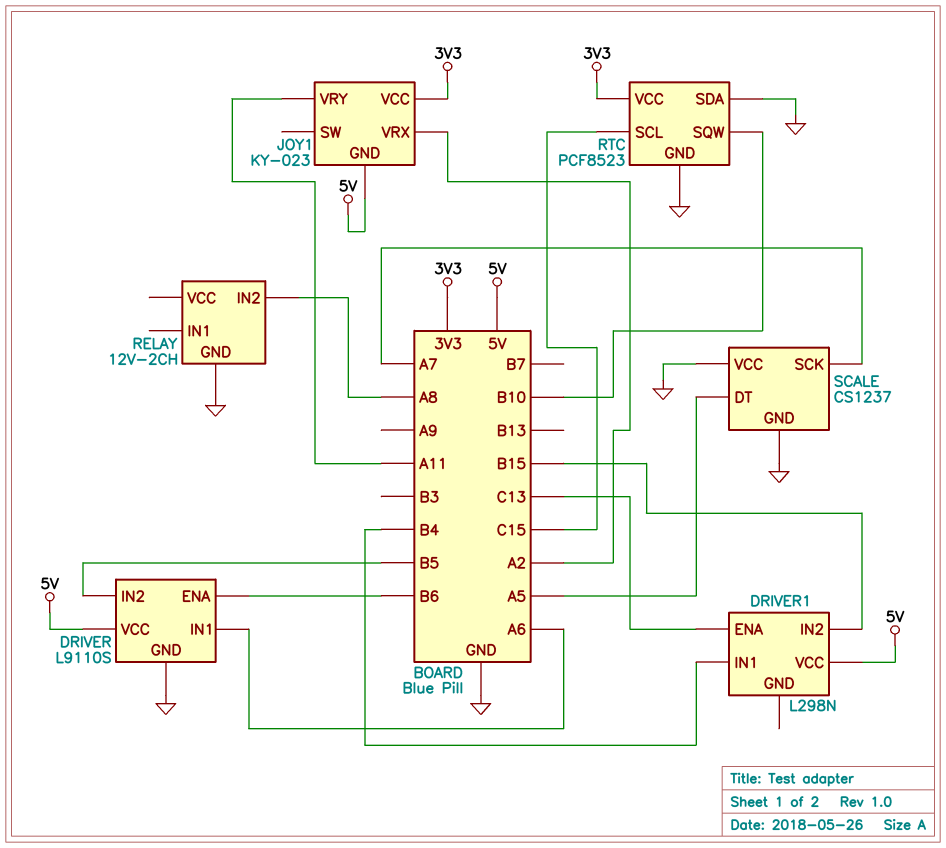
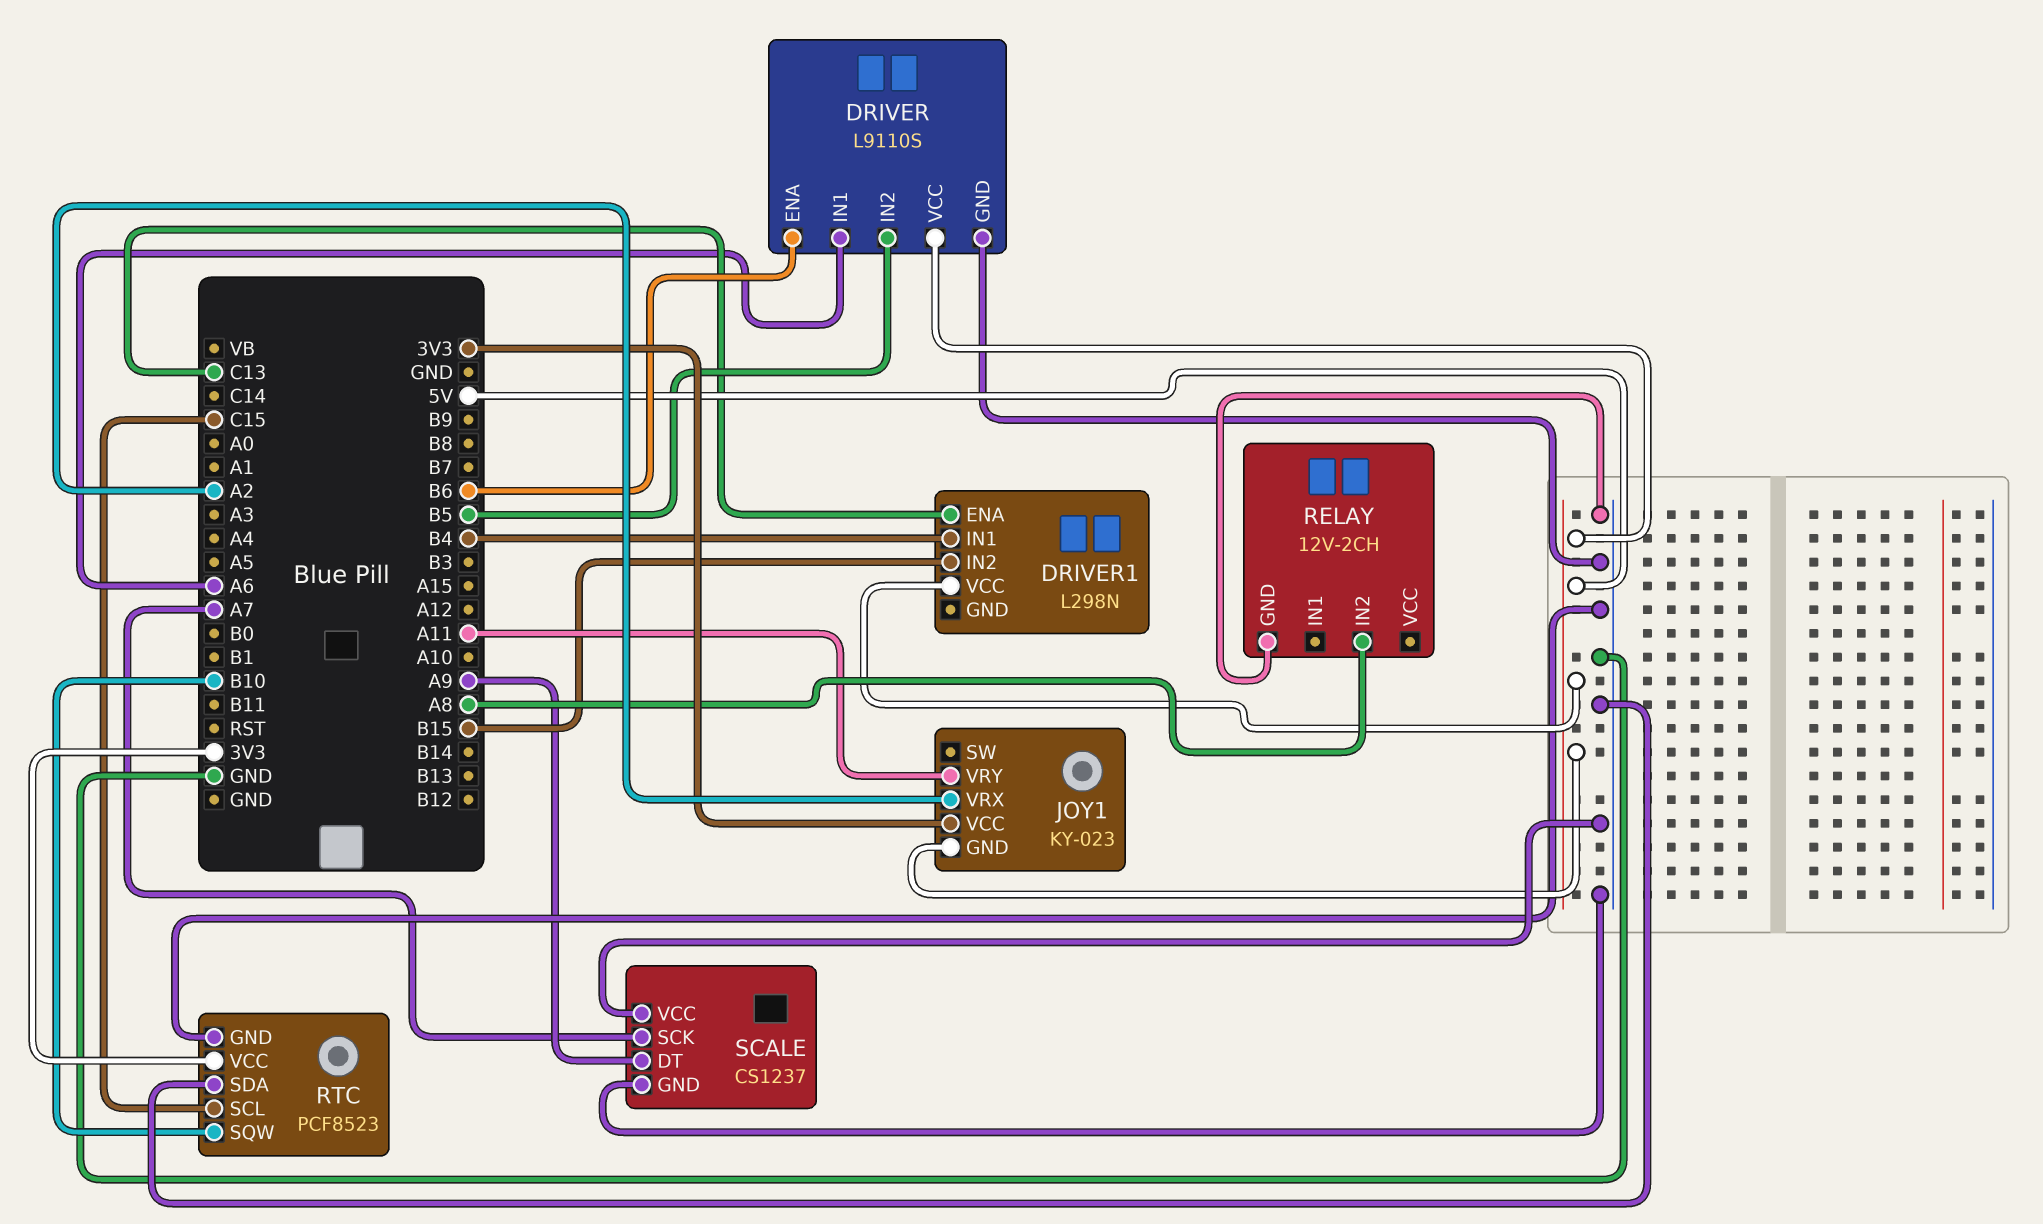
SCALE pin DT: A5 -> A9

